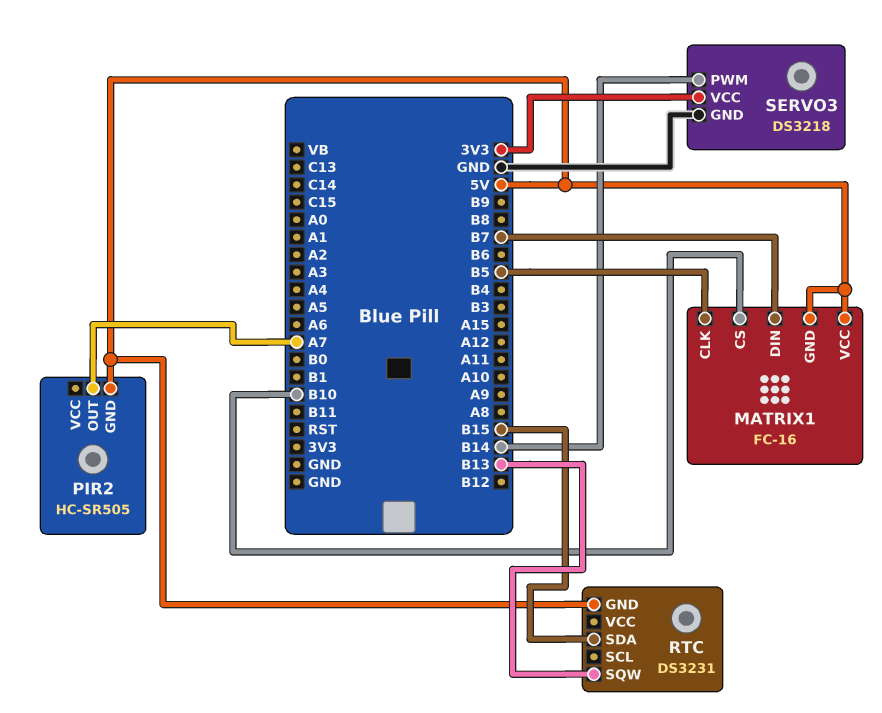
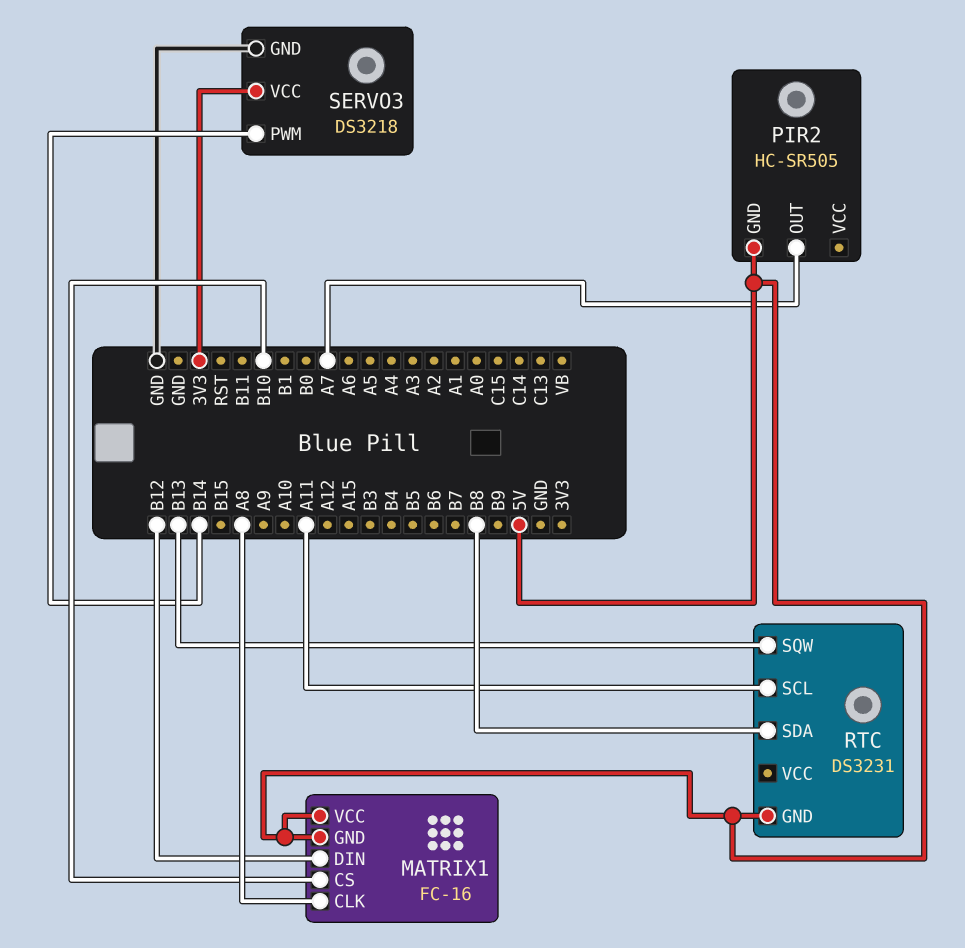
MATRIX1 pin CLK: B5 -> A8
MATRIX1 pin DIN: B7 -> B12
RTC pin SCL: none -> A11
RTC pin SDA: B15 -> B8

